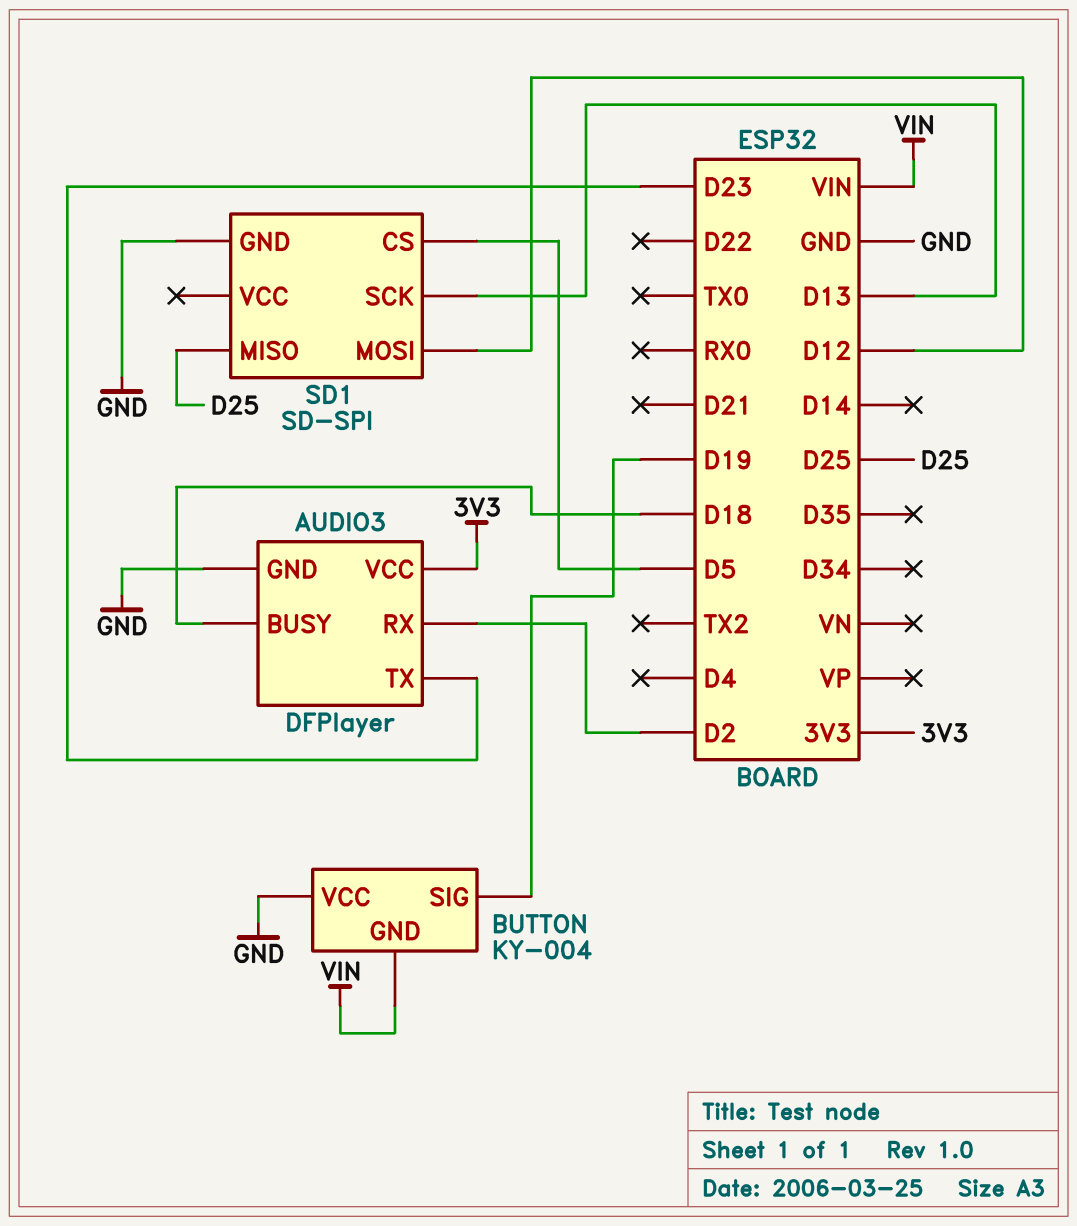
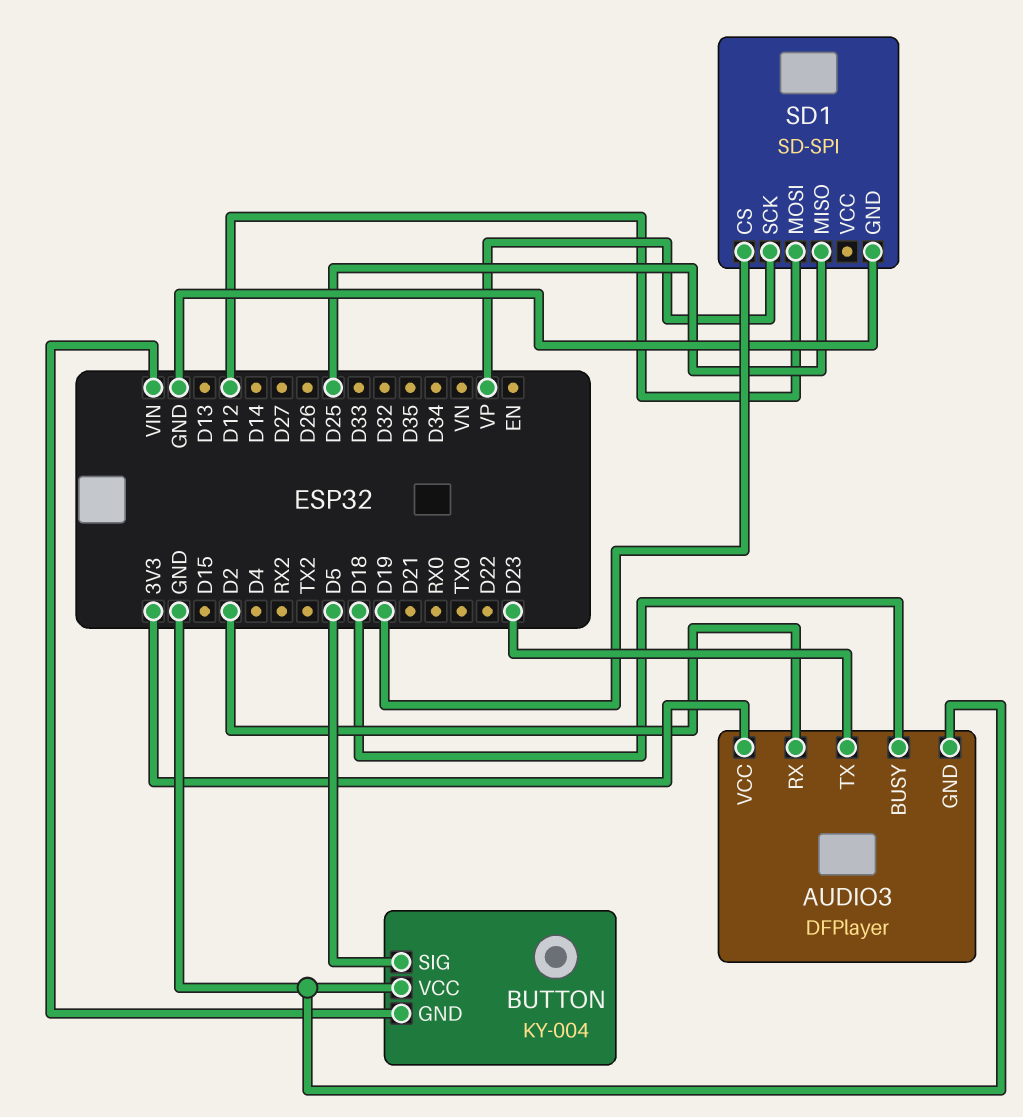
BUTTON pin SIG: D19 -> D5
SD1 pin CS: D5 -> D19
SD1 pin SCK: D13 -> VP

